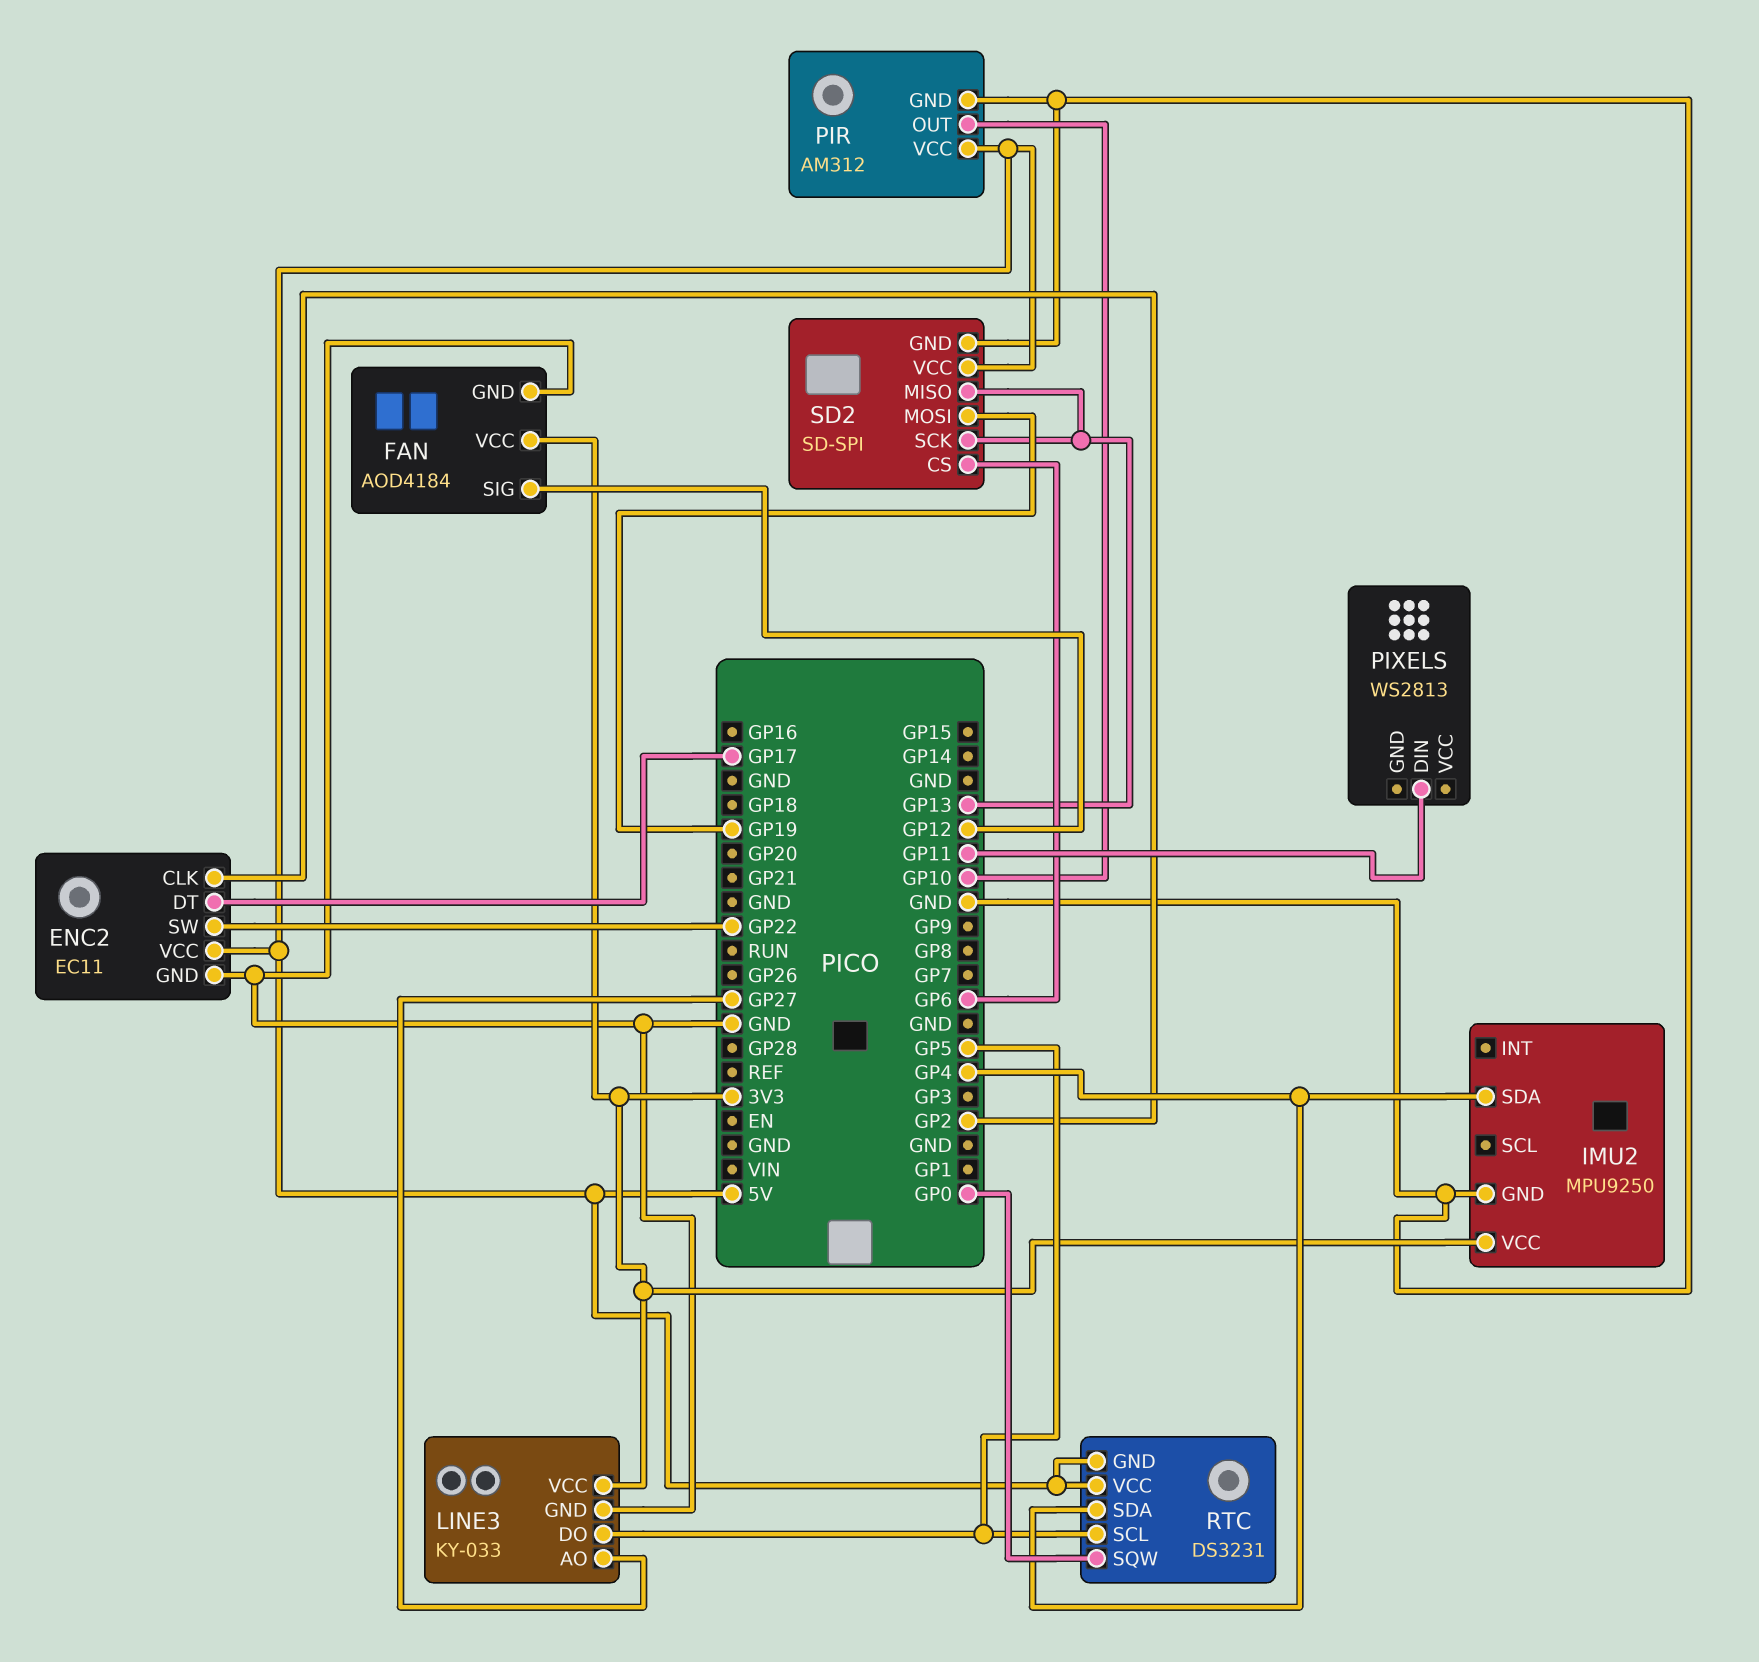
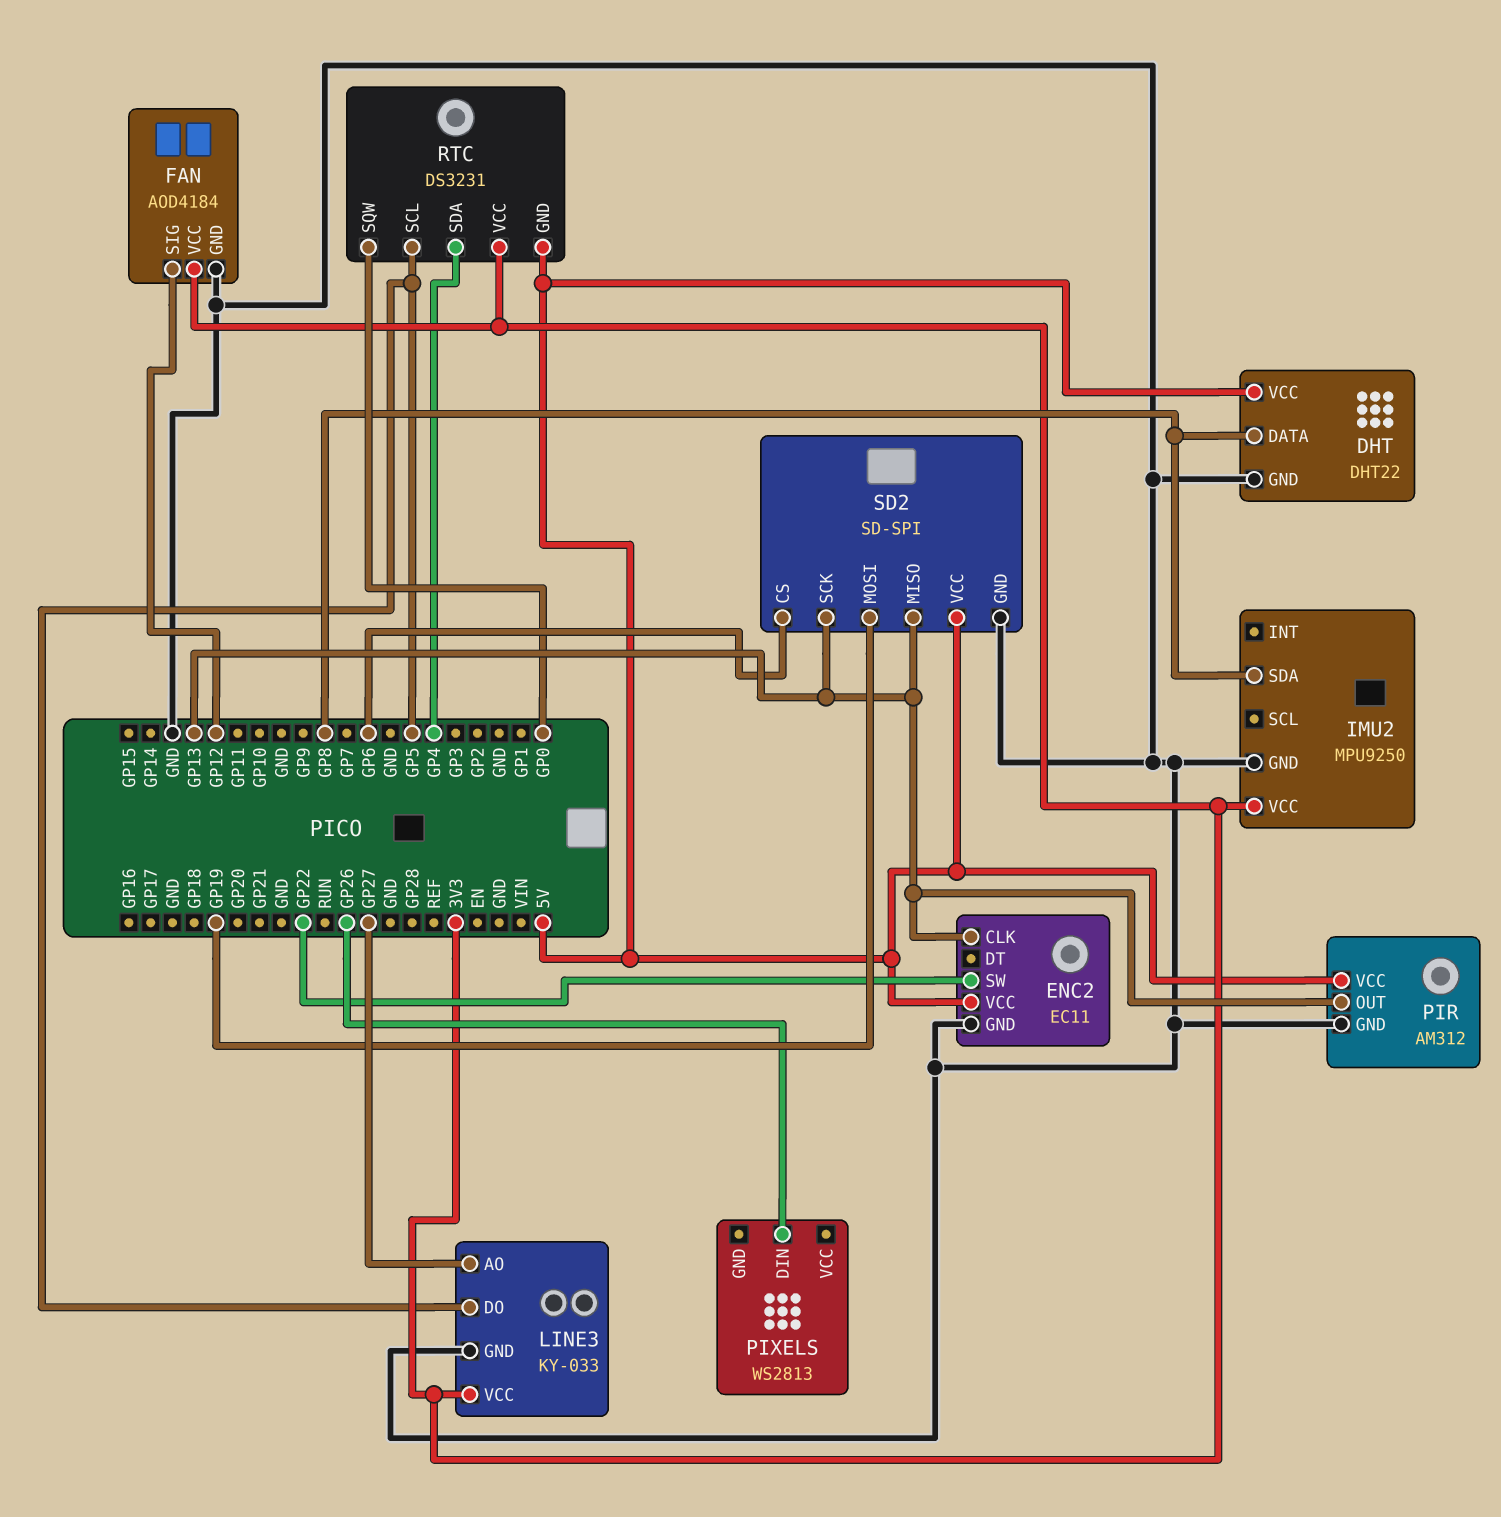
DHT: none -> DHT22
DHT pin DATA: none -> GP8
DHT pin GND: none -> GND
DHT pin VCC: none -> 5V
ENC2 pin CLK: GP2 -> GP13
ENC2 pin DT: GP17 -> none
IMU2 pin SDA: GP4 -> GP8
PIR pin OUT: GP10 -> GP13
PIXELS pin DIN: GP11 -> GP26
RTC pin VCC: 5V -> 3V3

